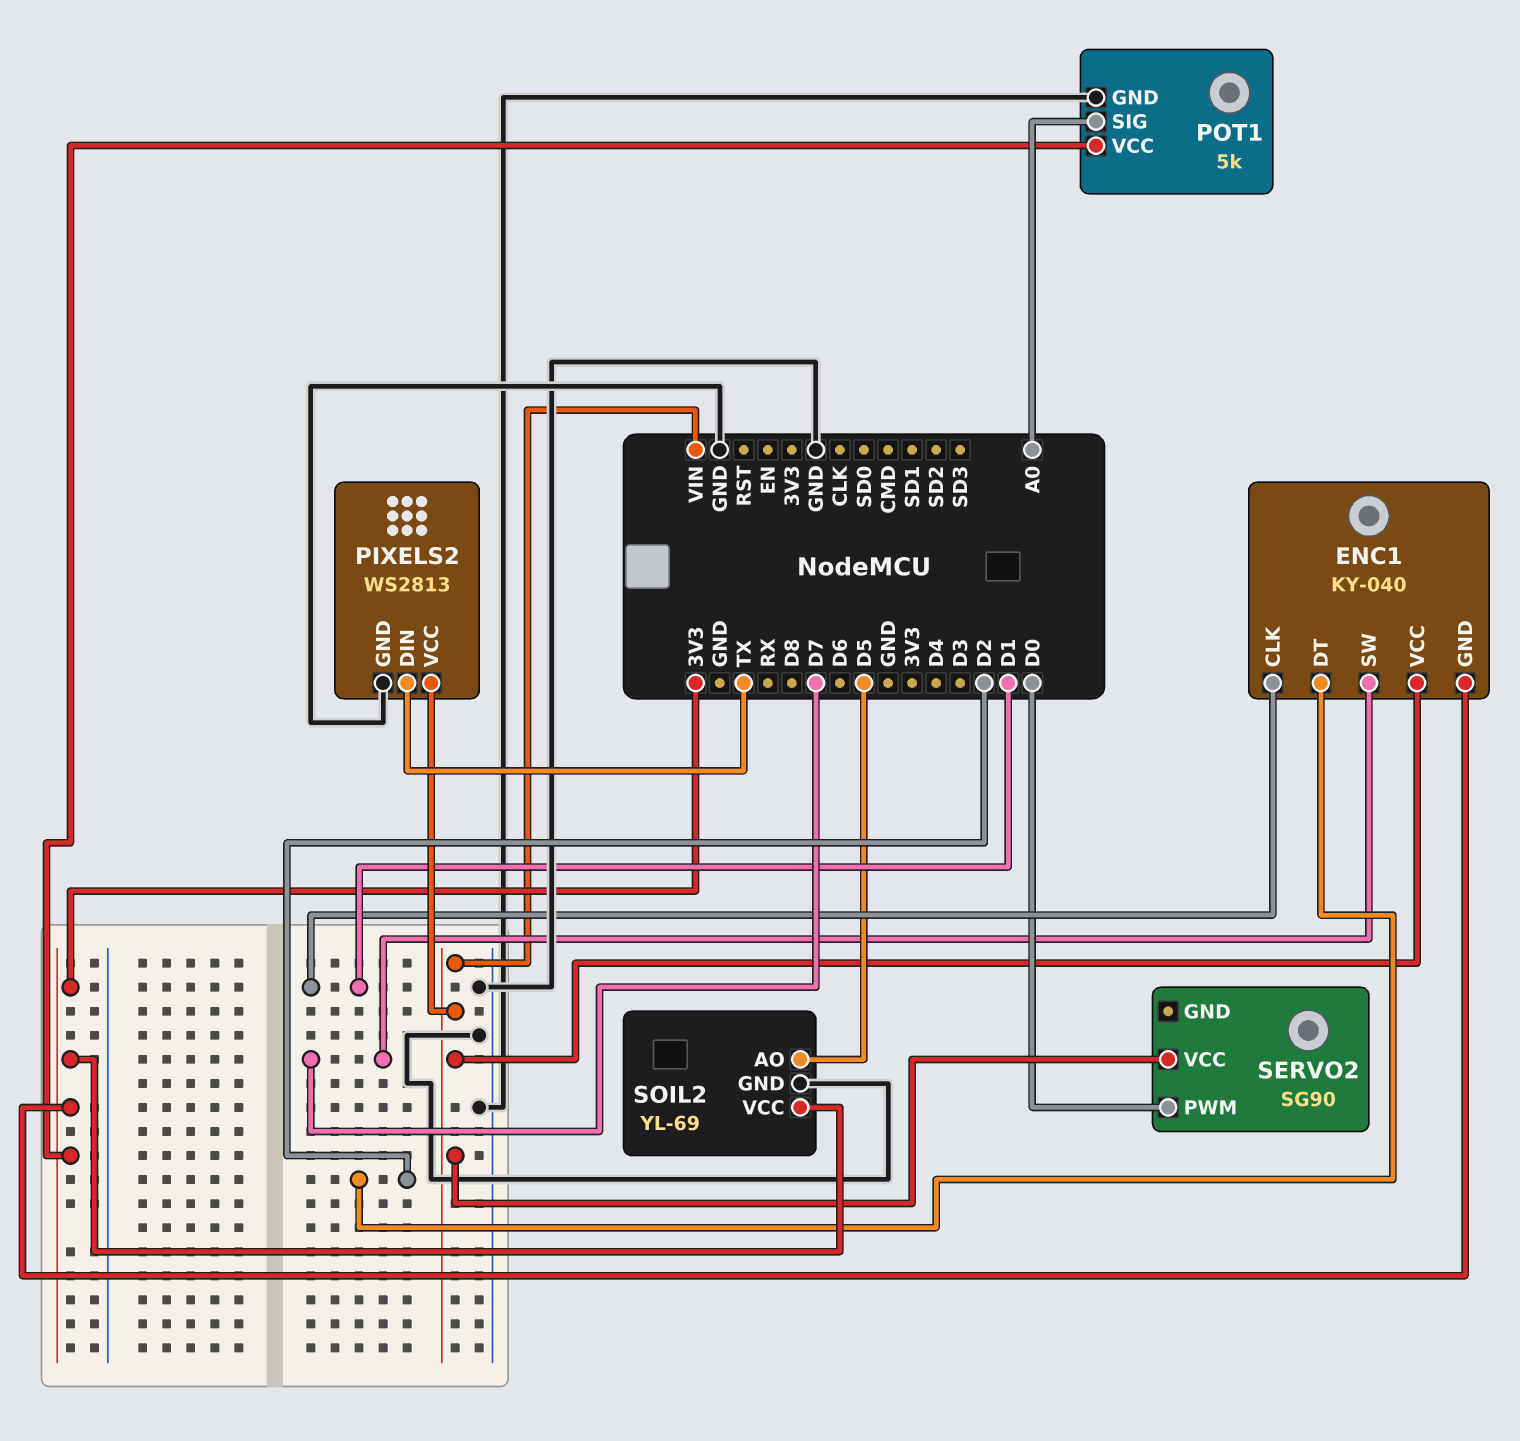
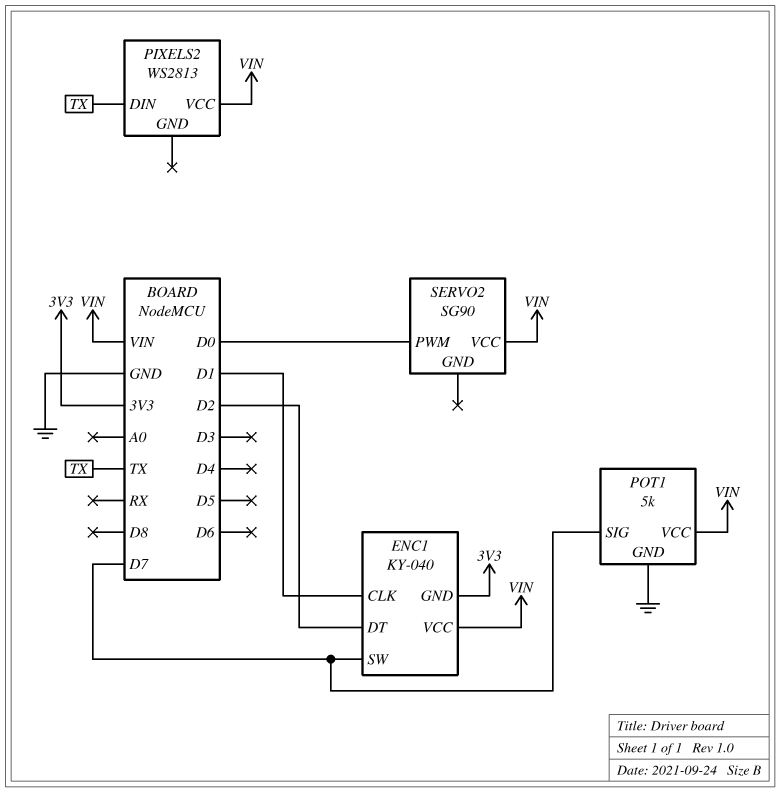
PIXELS2 pin GND: GND -> none
POT1 pin SIG: A0 -> D7
POT1 pin VCC: 3V3 -> VIN
SOIL2: YL-69 -> none
SOIL2 pin AO: D5 -> none
SOIL2 pin GND: GND -> none
SOIL2 pin VCC: 3V3 -> none

